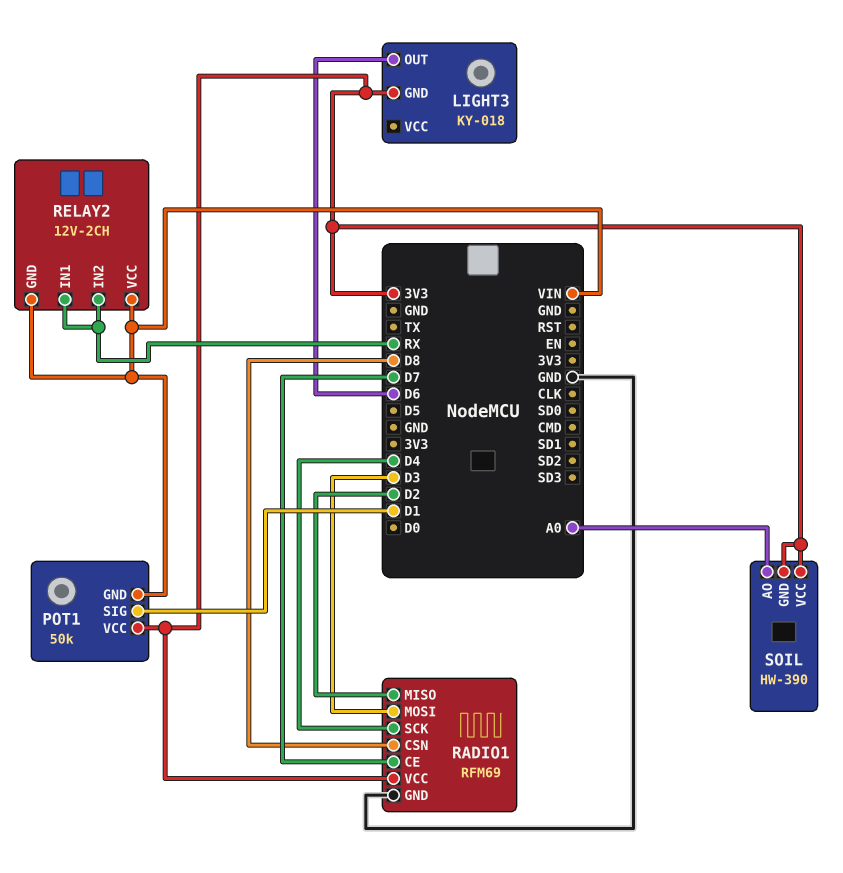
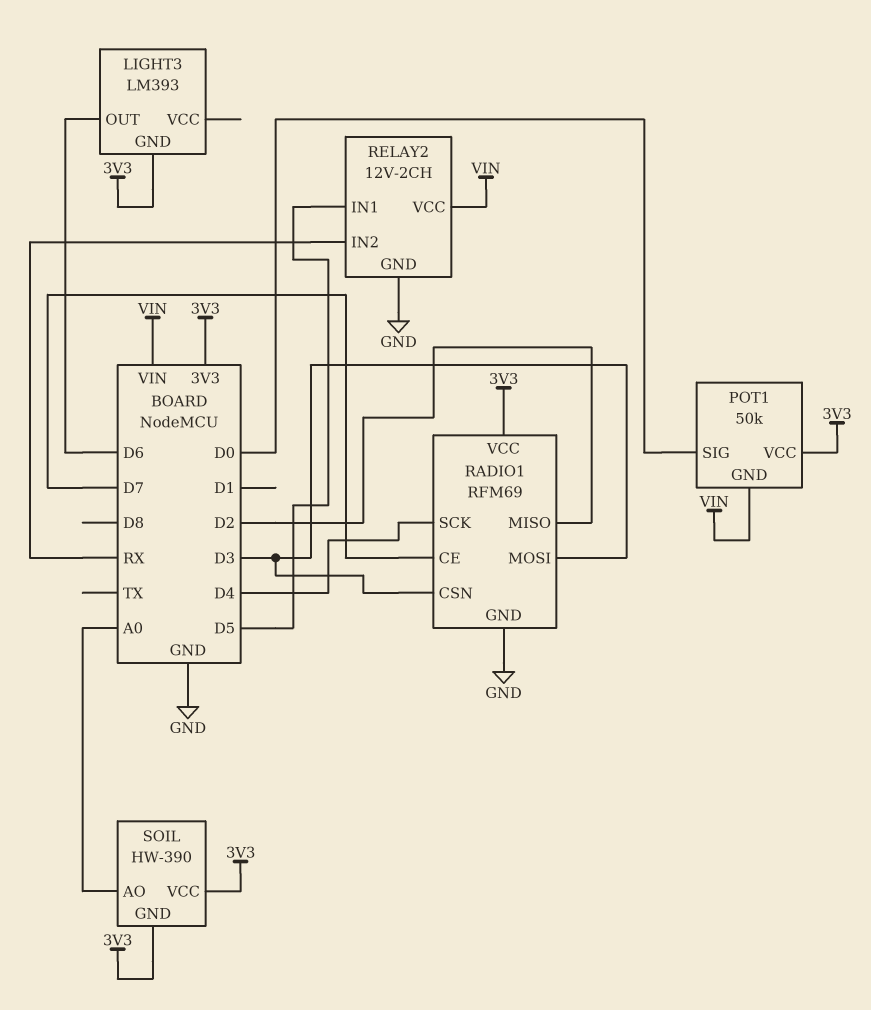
LIGHT3: KY-018 -> LM393
POT1 pin SIG: D1 -> D0
RADIO1 pin CSN: D8 -> D3
RELAY2 pin GND: VIN -> GND
RELAY2 pin IN1: RX -> D5

